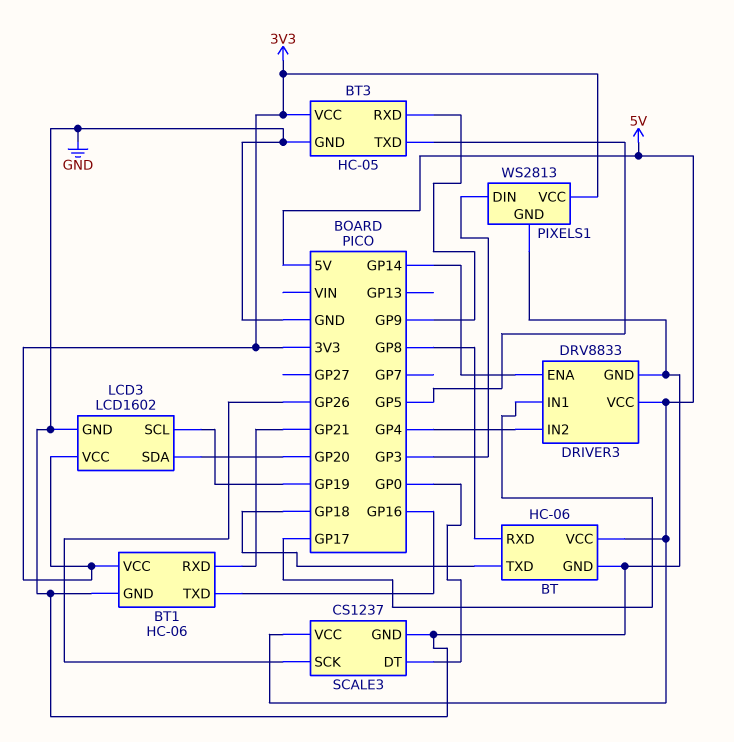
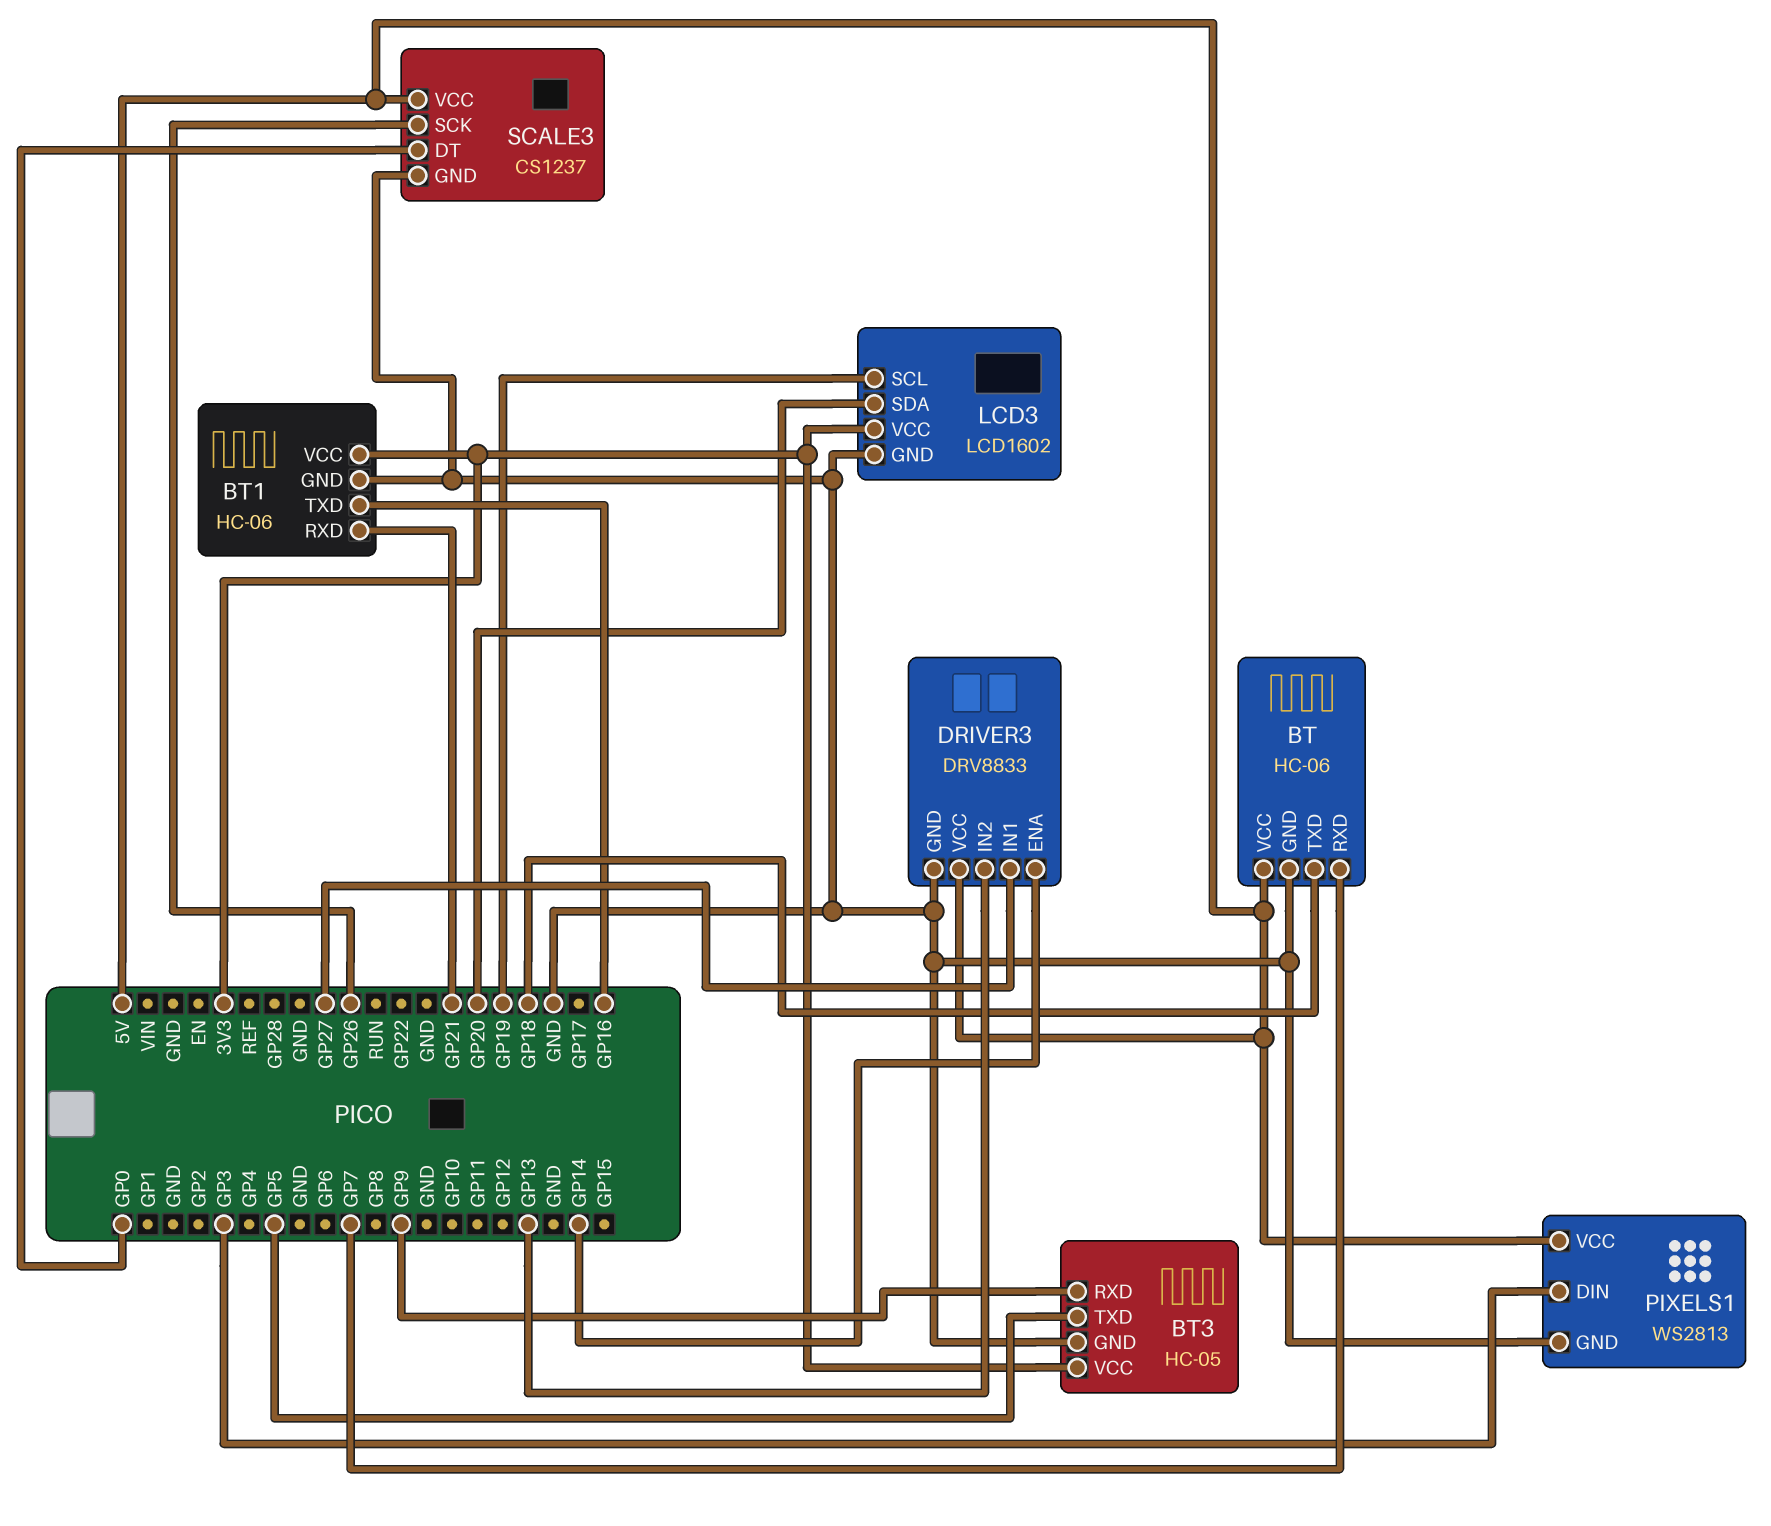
BT pin RXD: GP8 -> GP7
DRIVER3 pin IN1: GP17 -> GP27
DRIVER3 pin IN2: GP4 -> GP13
PIXELS1 pin VCC: 3V3 -> 5V

